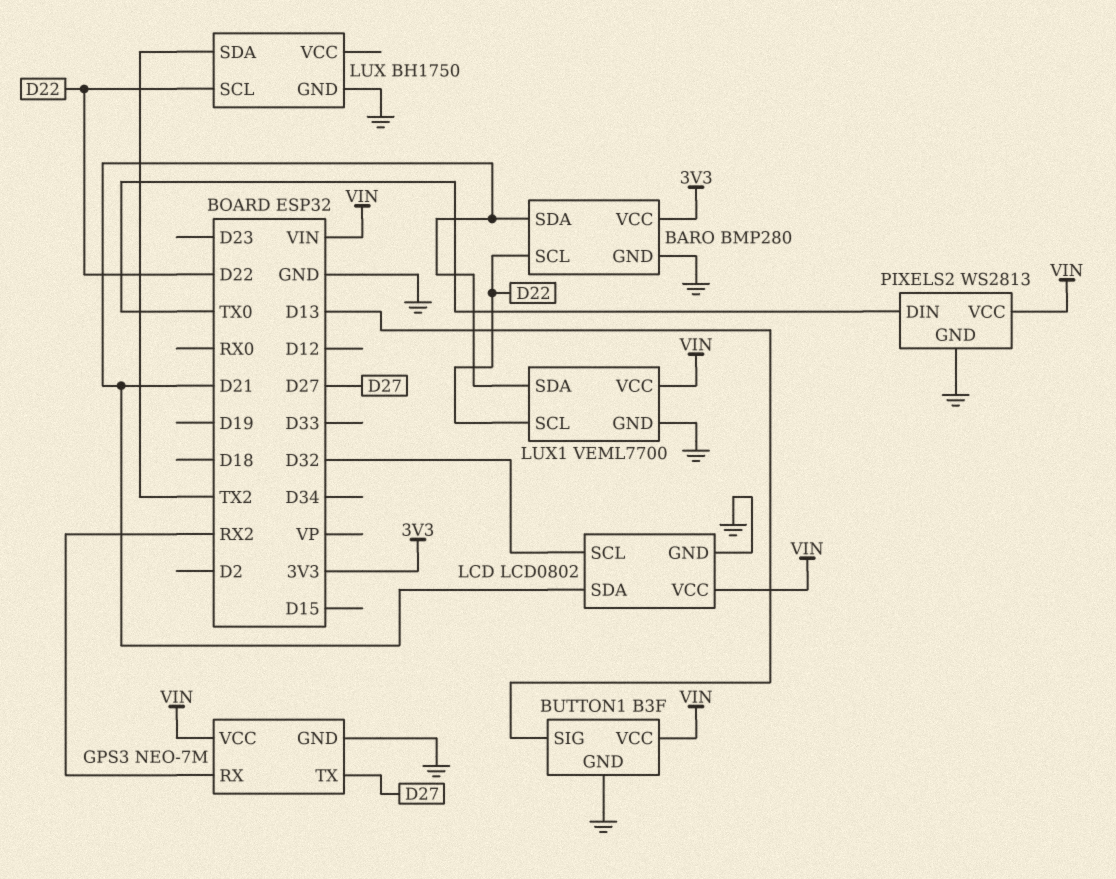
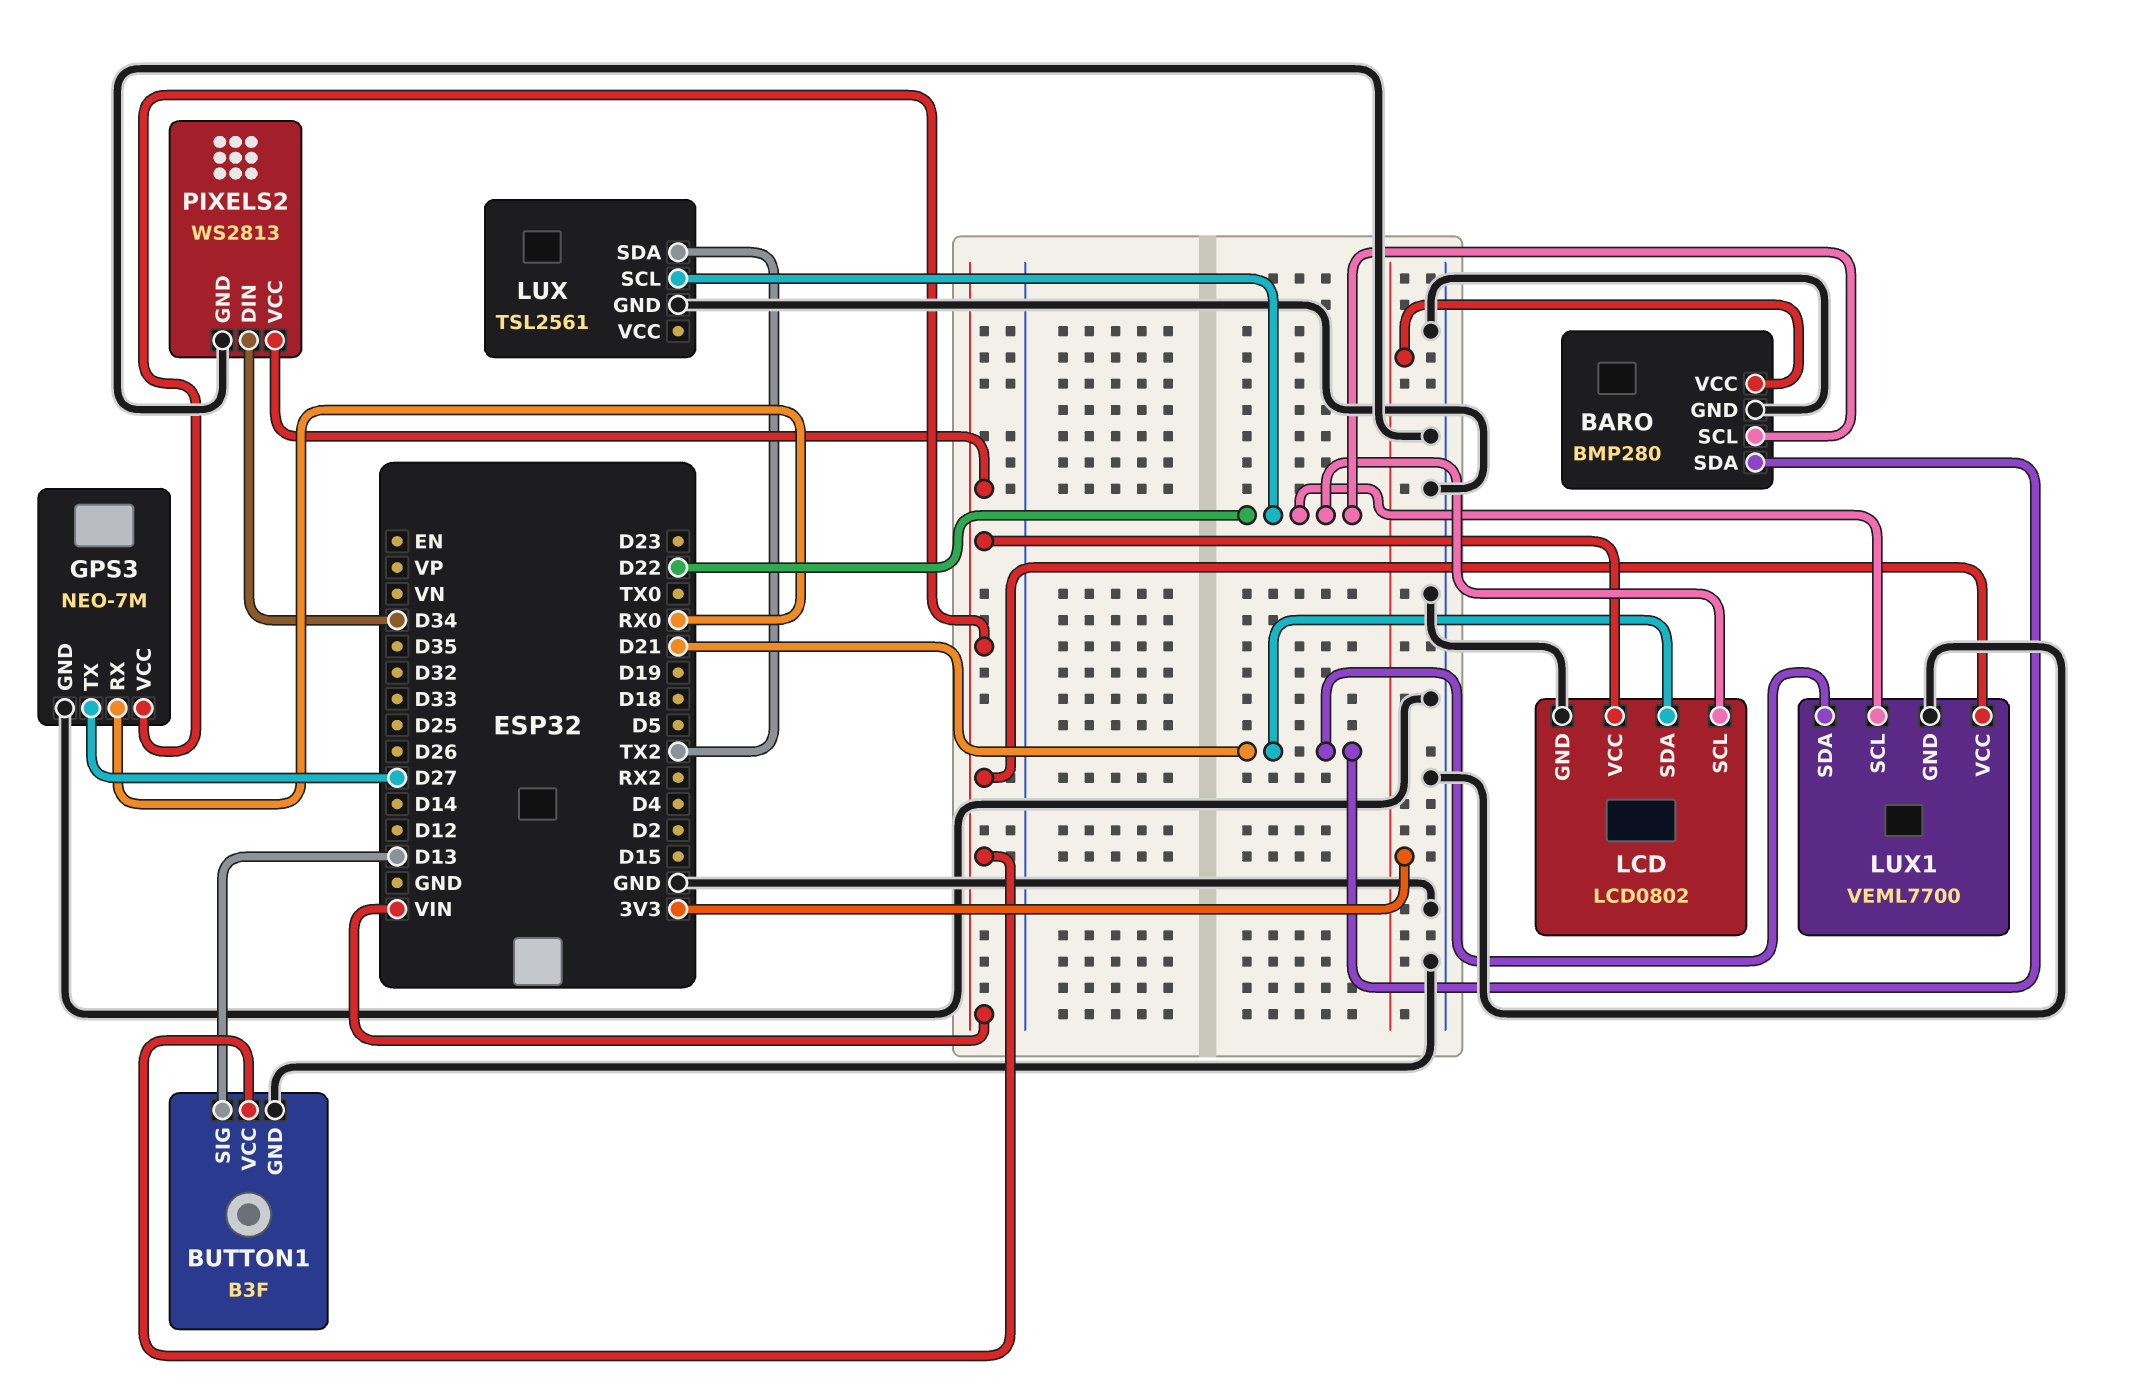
GPS3 pin RX: RX2 -> RX0
LCD pin SCL: D32 -> D22
LUX: BH1750 -> TSL2561
PIXELS2 pin DIN: TX0 -> D34

